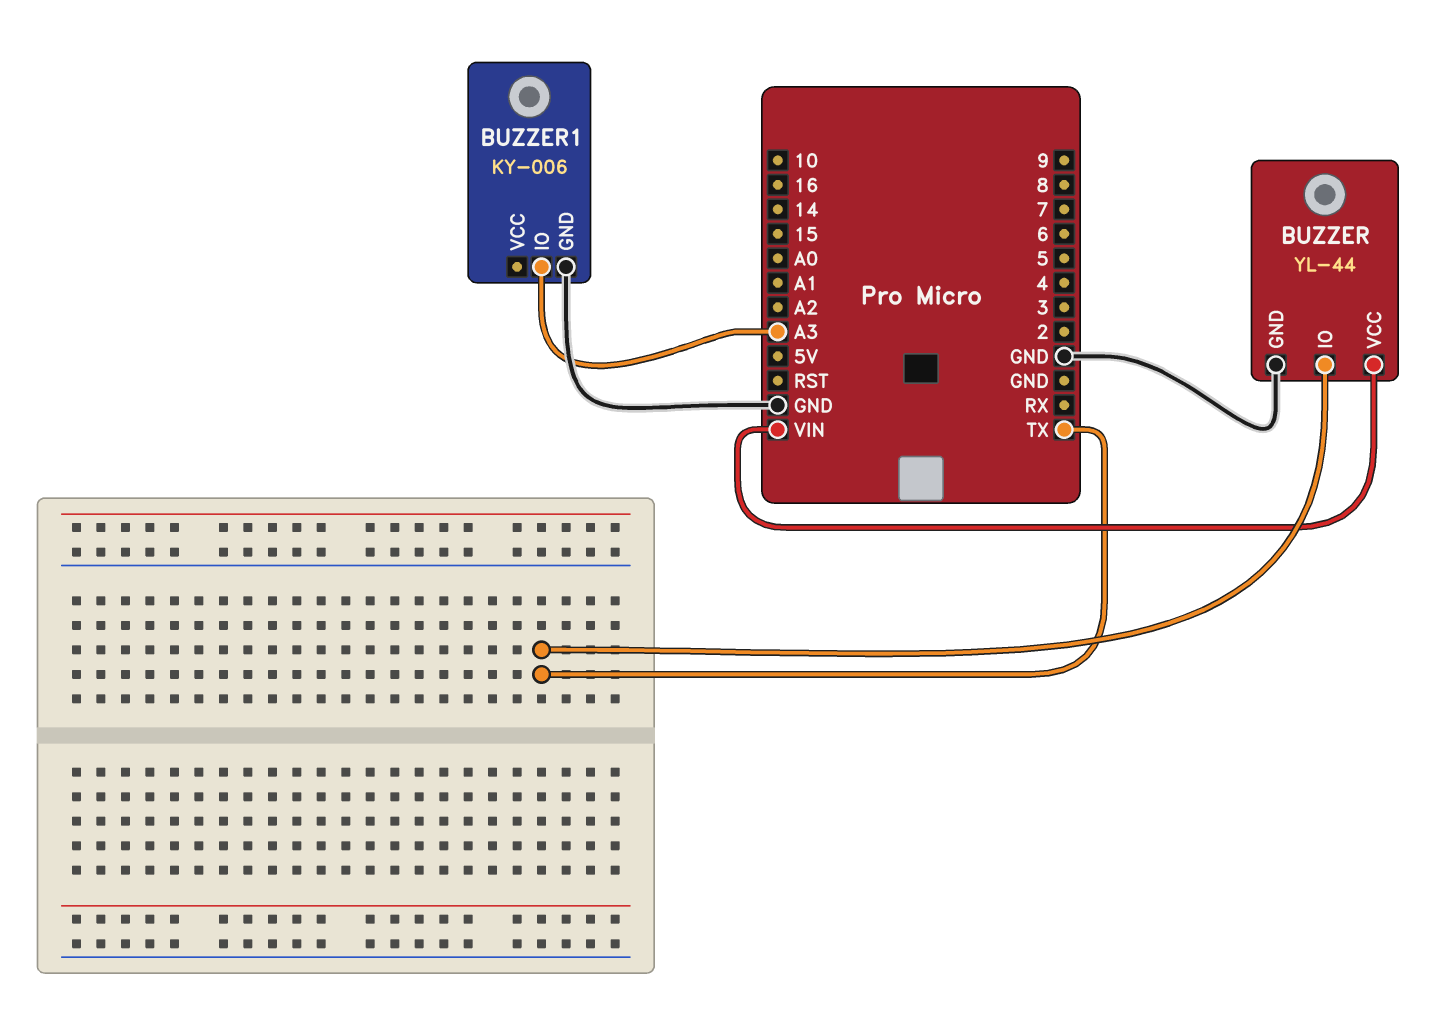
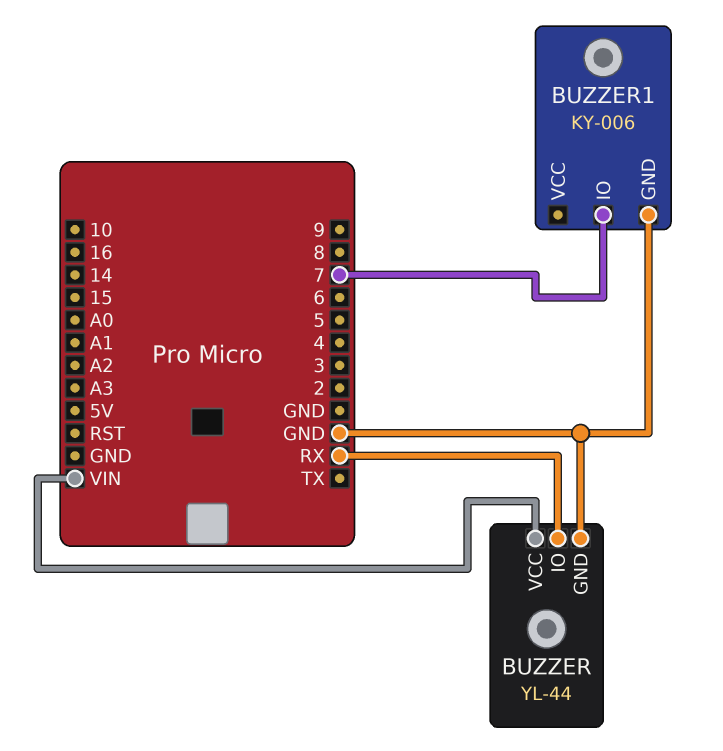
BUZZER pin IO: TX -> RX
BUZZER1 pin IO: A3 -> 7

